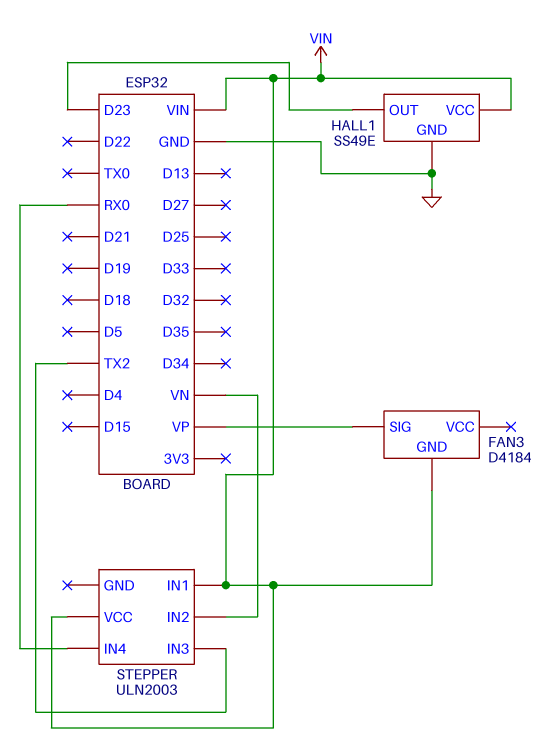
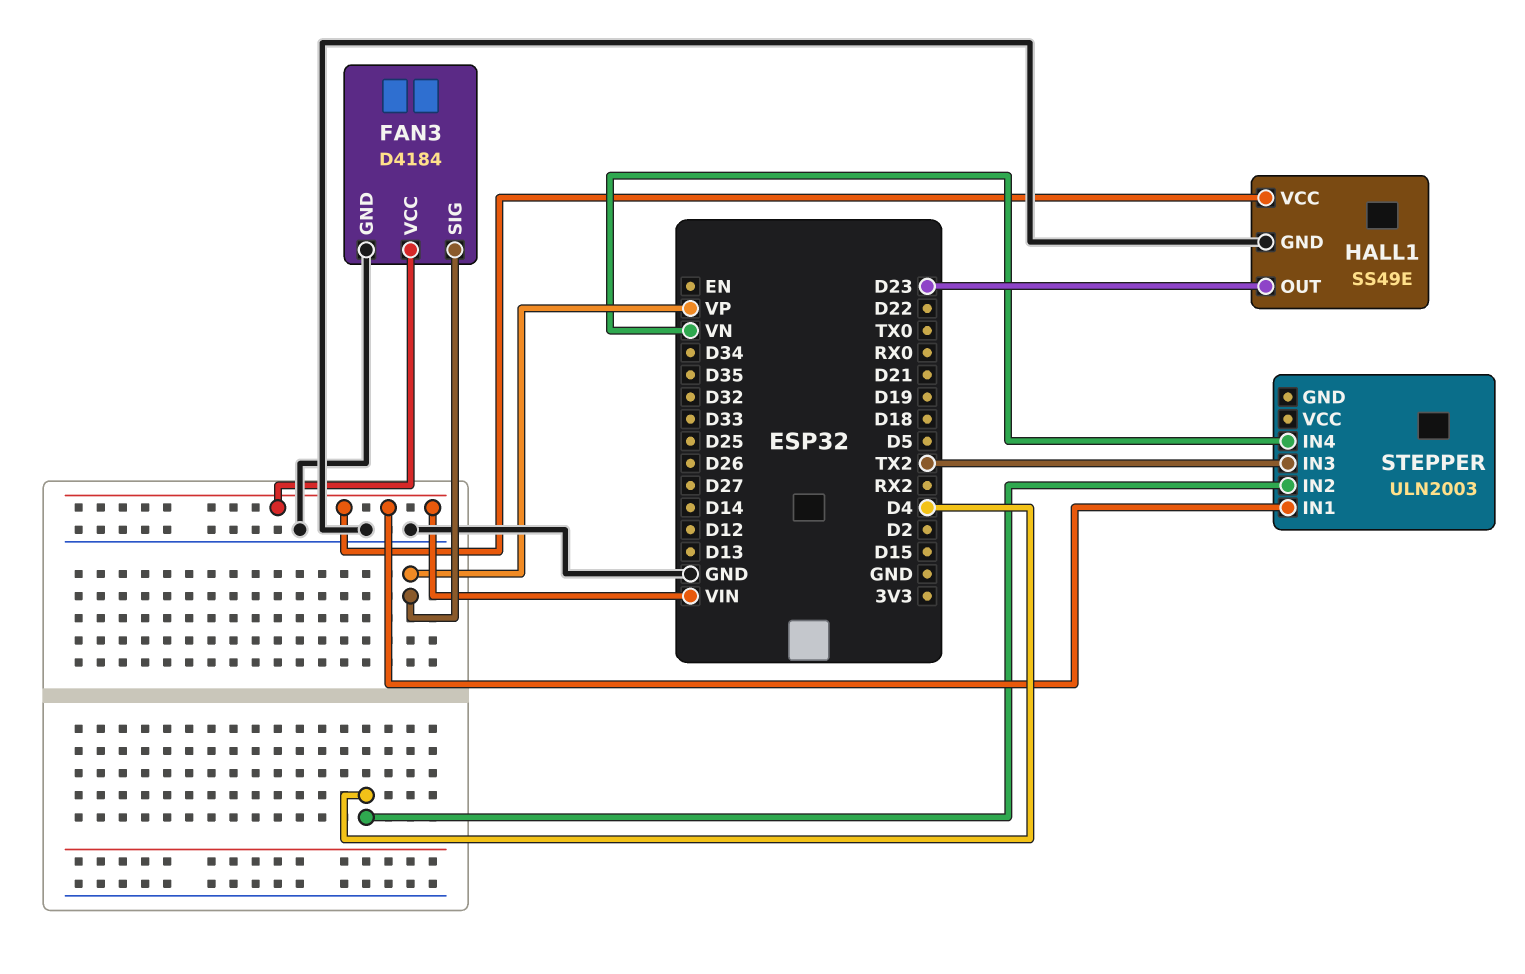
FAN3 pin GND: VIN -> GND
FAN3 pin VCC: none -> VIN
STEPPER pin IN2: VN -> D4
STEPPER pin IN4: RX0 -> VN
STEPPER pin VCC: VIN -> none

